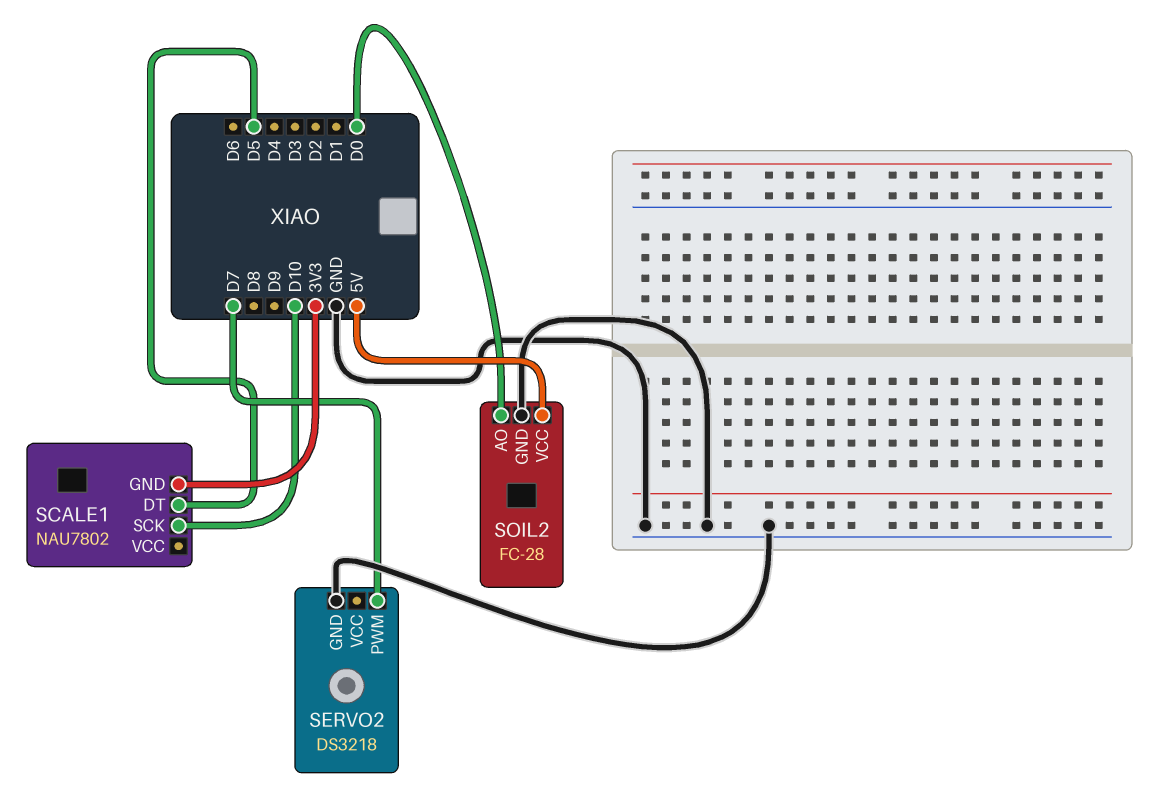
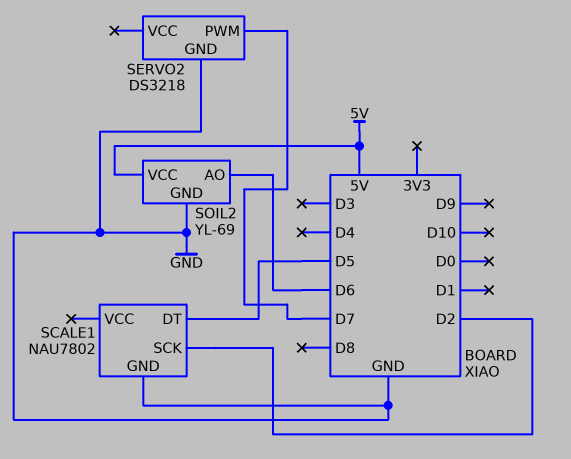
SCALE1 pin GND: 3V3 -> GND
SCALE1 pin SCK: D10 -> D2
SOIL2: FC-28 -> YL-69
SOIL2 pin AO: D0 -> D6

